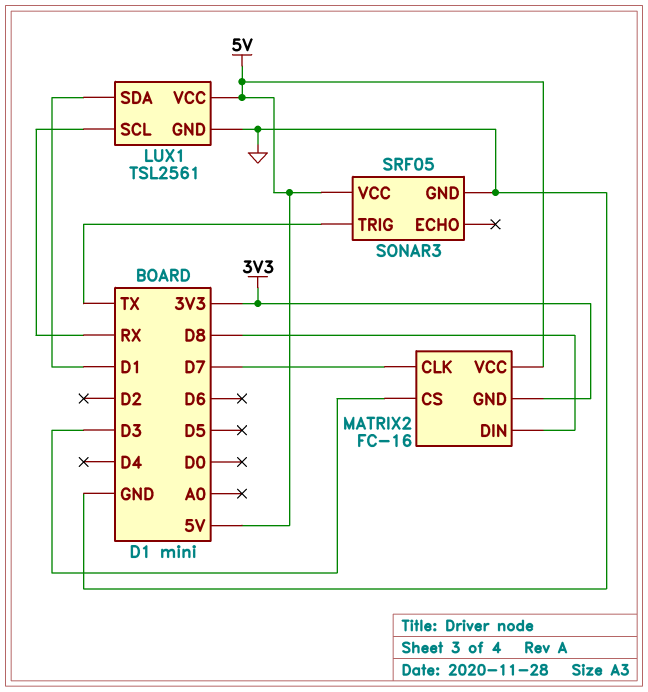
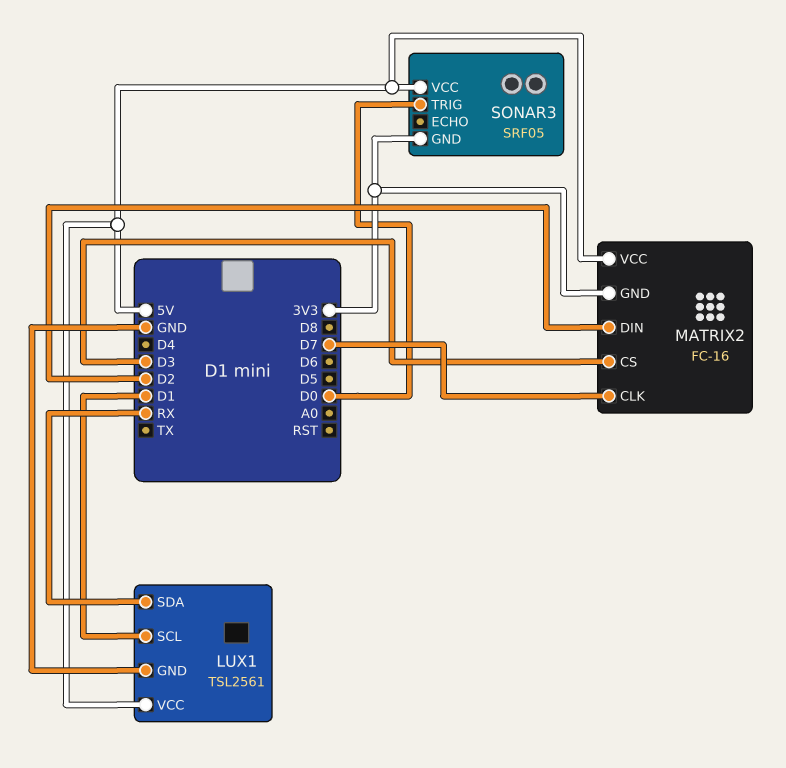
LUX1 pin SCL: RX -> D1
LUX1 pin SDA: D1 -> RX
MATRIX2 pin DIN: D8 -> D2
SONAR3 pin GND: GND -> 3V3
SONAR3 pin TRIG: TX -> D0

